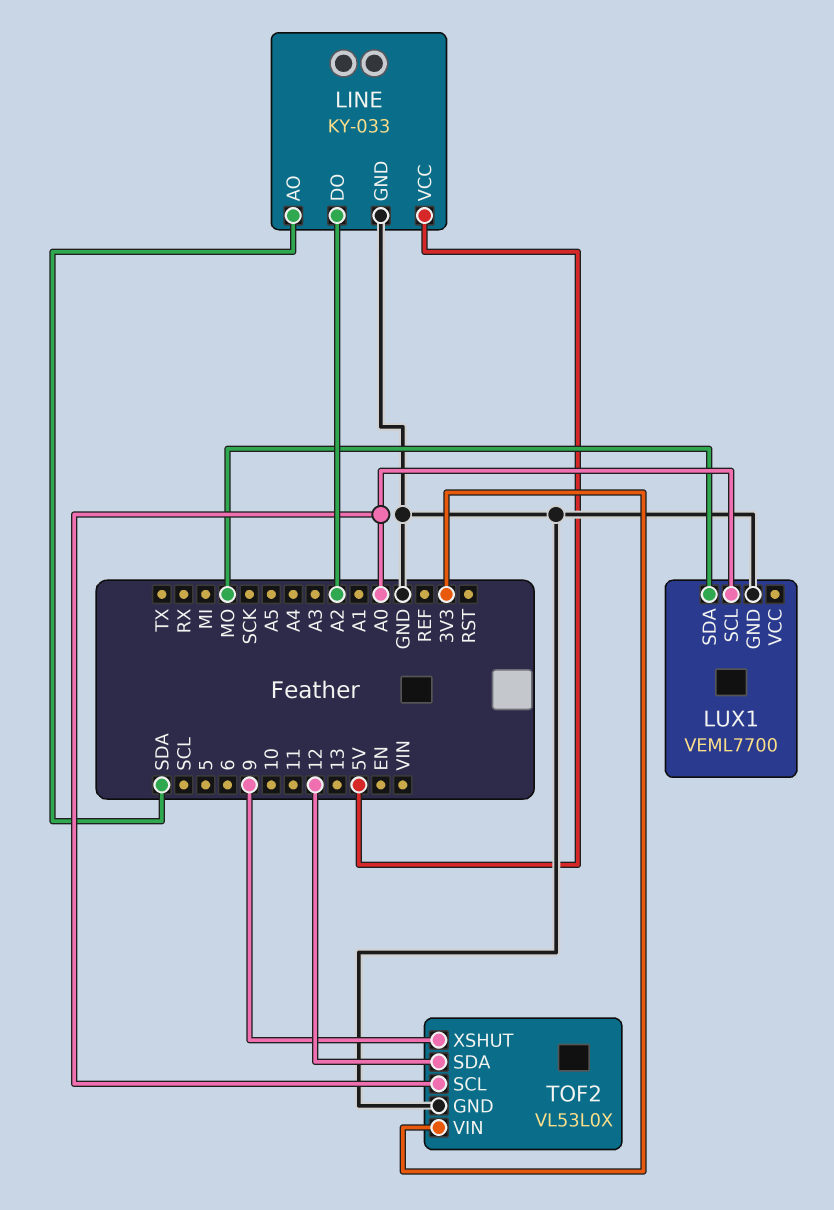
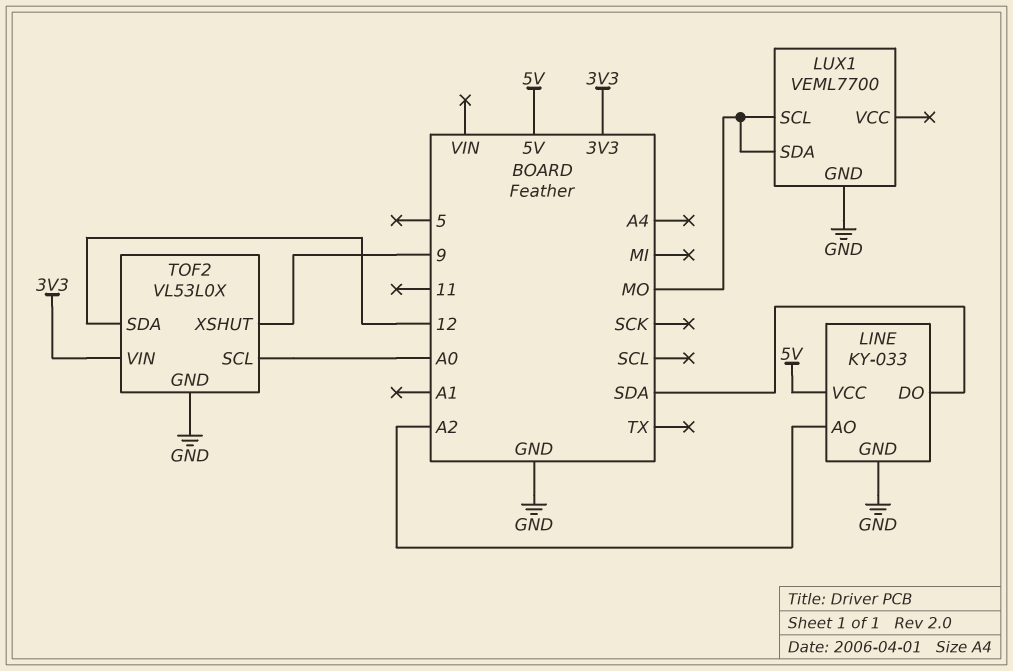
LINE pin AO: SDA -> A2
LINE pin DO: A2 -> SDA
LUX1 pin SCL: A0 -> MO

